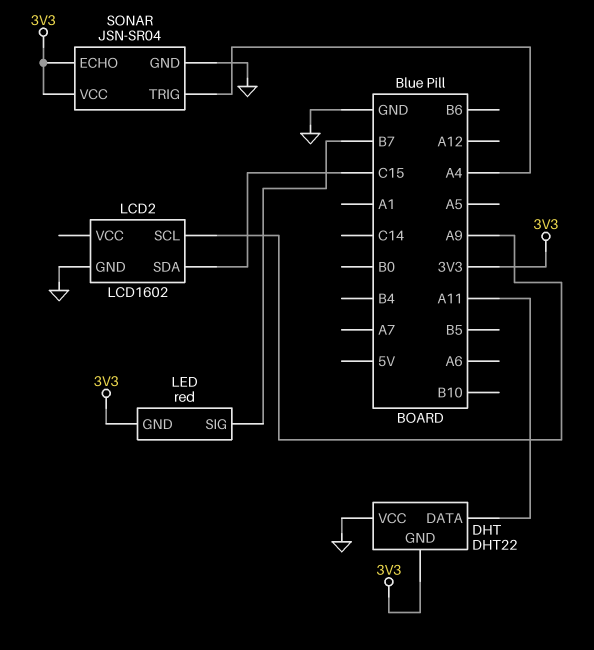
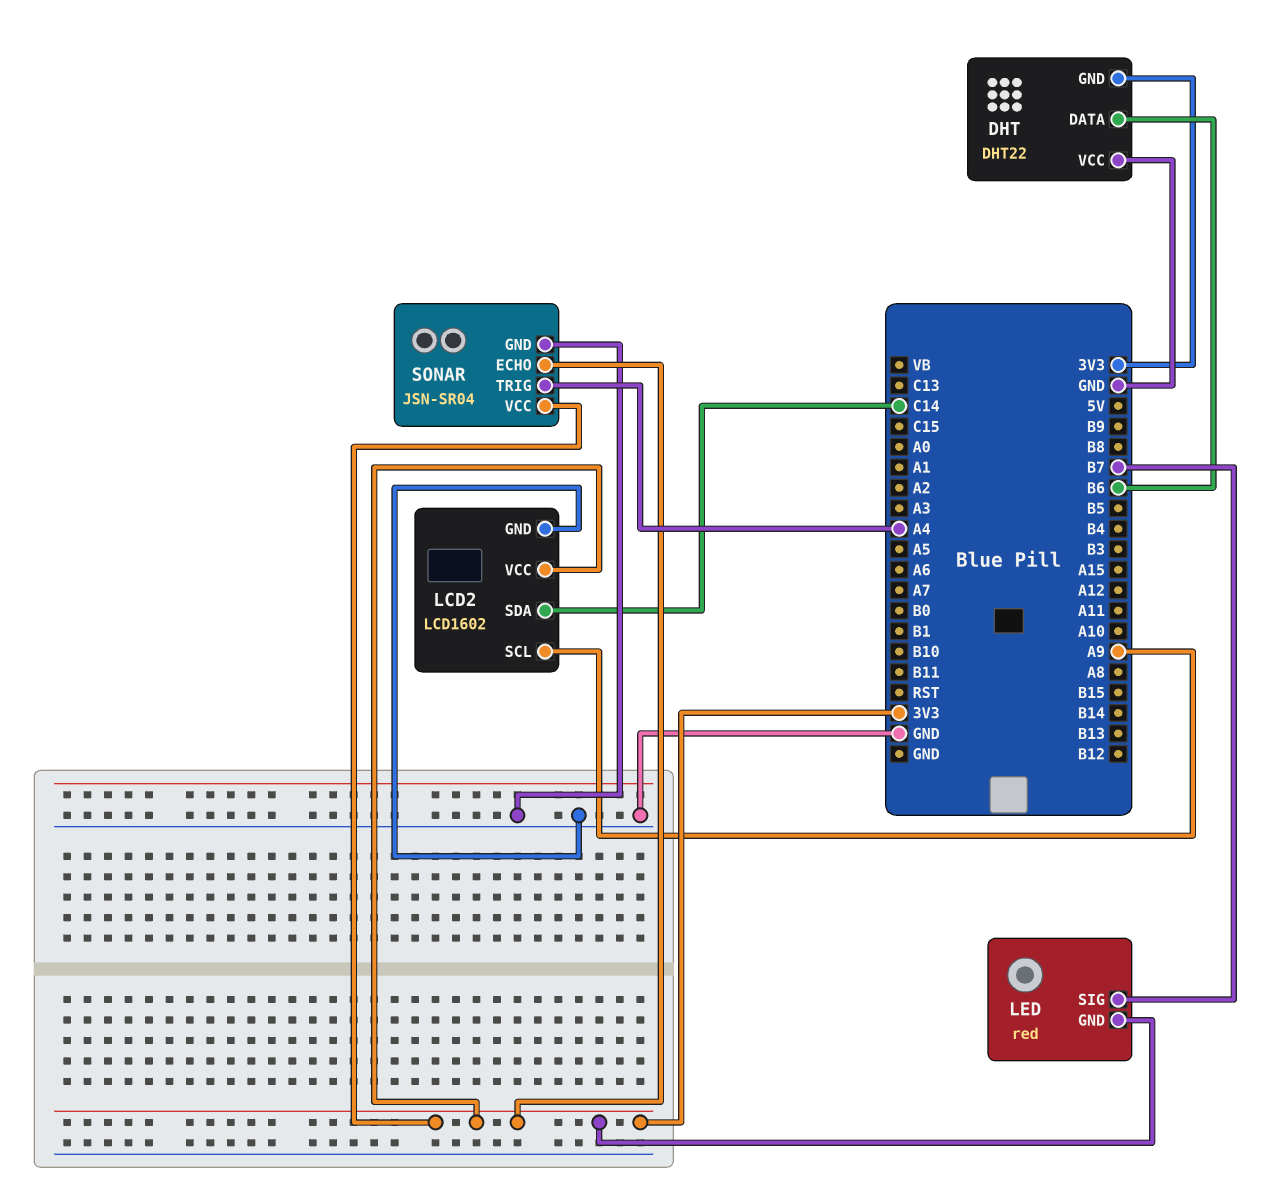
DHT pin DATA: A11 -> B6
LCD2 pin SDA: C15 -> C14
LCD2 pin VCC: none -> 3V3

